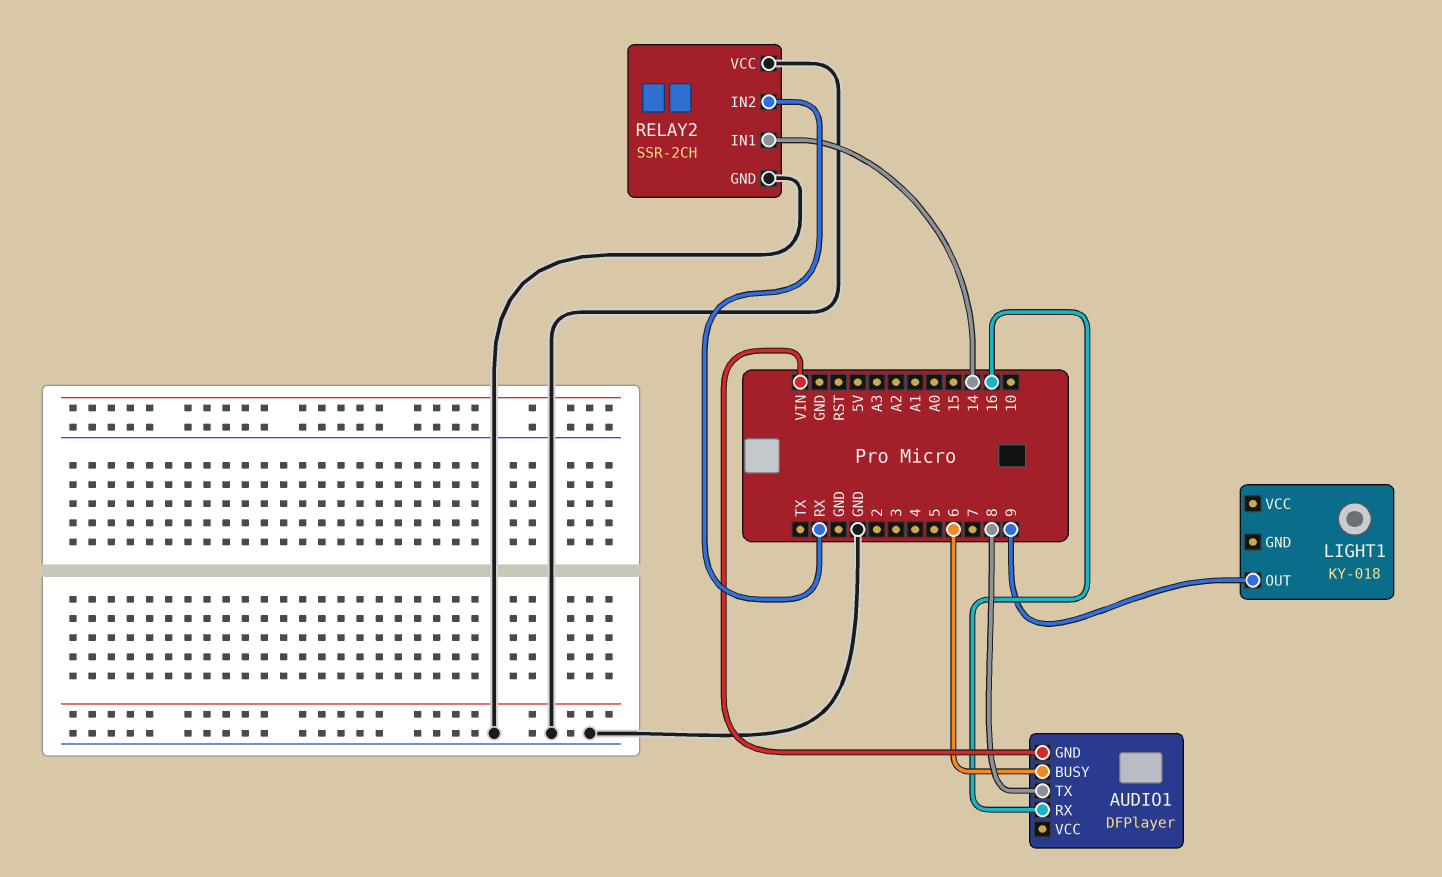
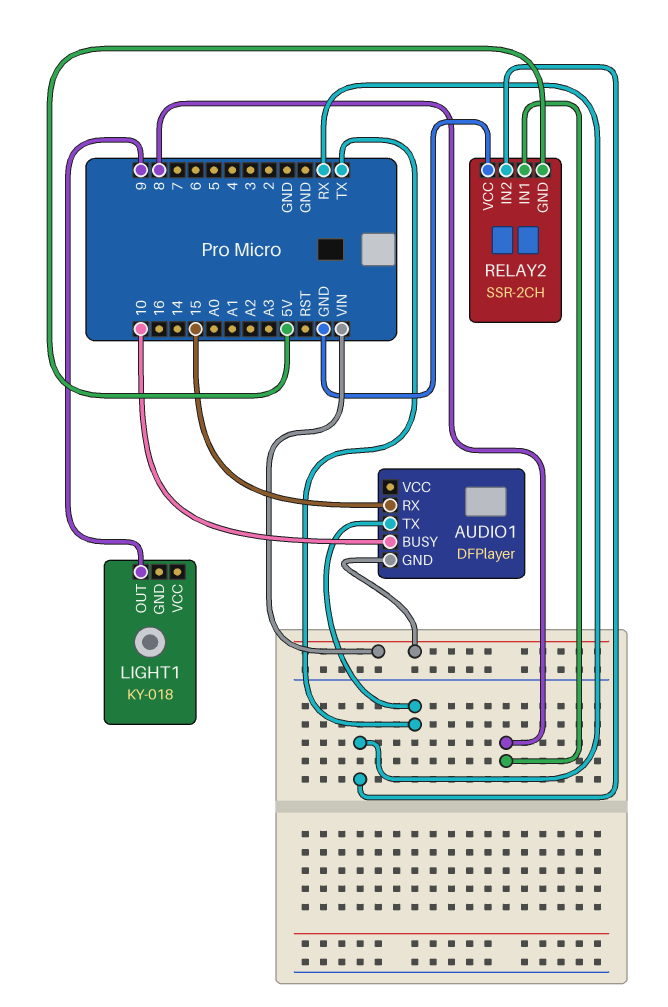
AUDIO1 pin BUSY: 6 -> 10
AUDIO1 pin RX: 16 -> 15
AUDIO1 pin TX: 8 -> TX
RELAY2 pin GND: GND -> 5V
RELAY2 pin IN1: 14 -> 8

